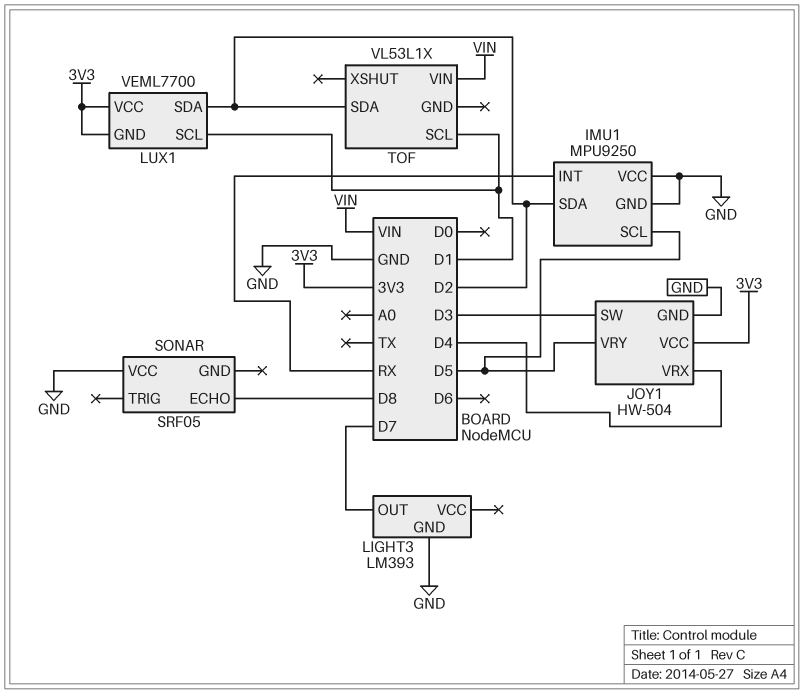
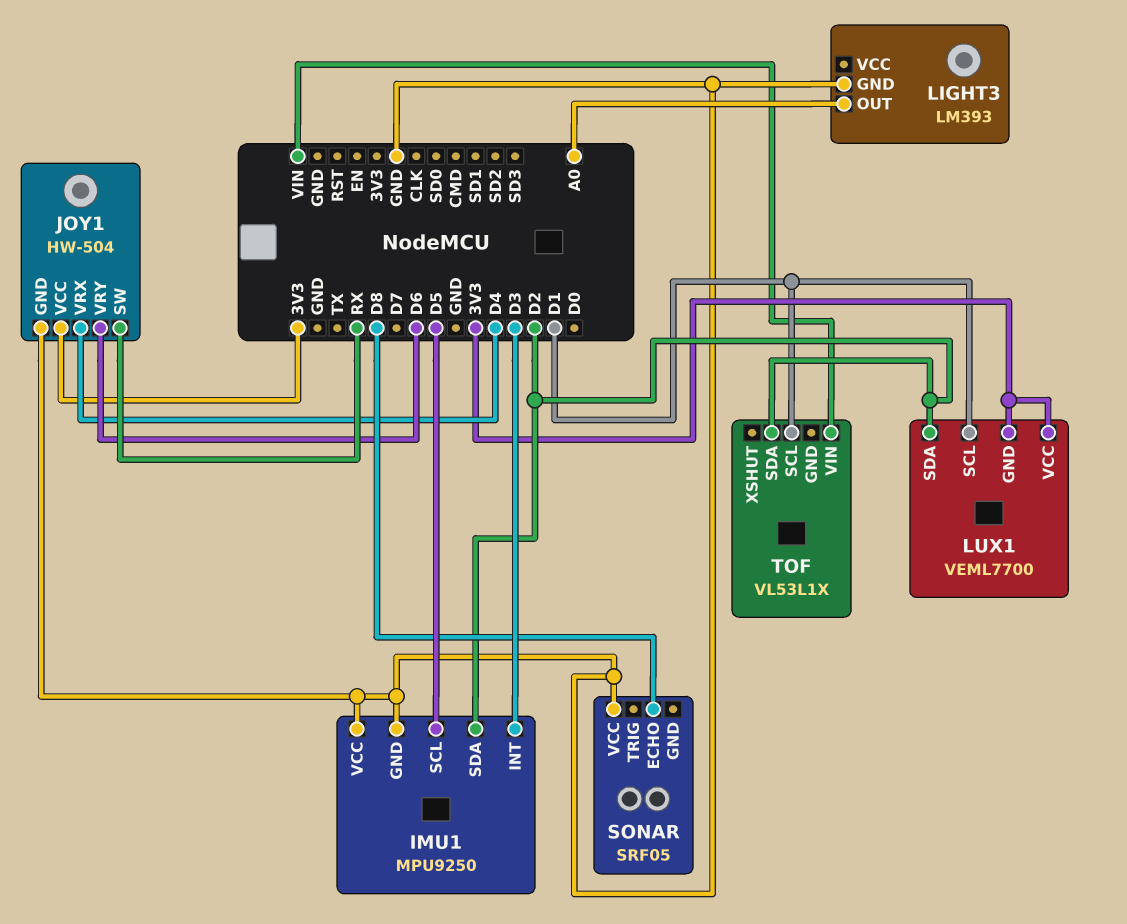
IMU1 pin INT: RX -> D3
JOY1 pin SW: D3 -> RX
JOY1 pin VRY: D5 -> D6
LIGHT3 pin OUT: D7 -> A0

